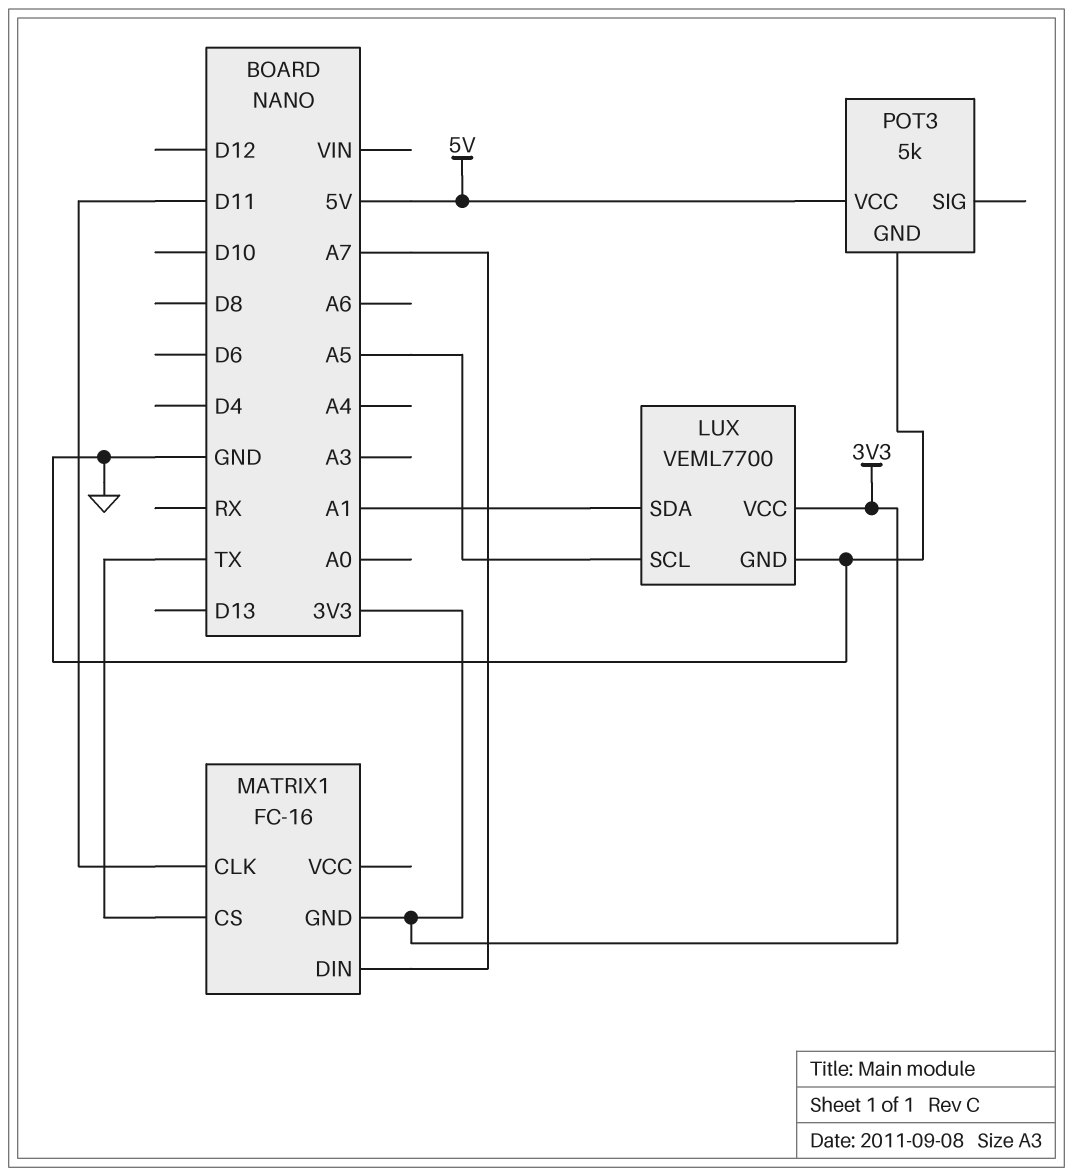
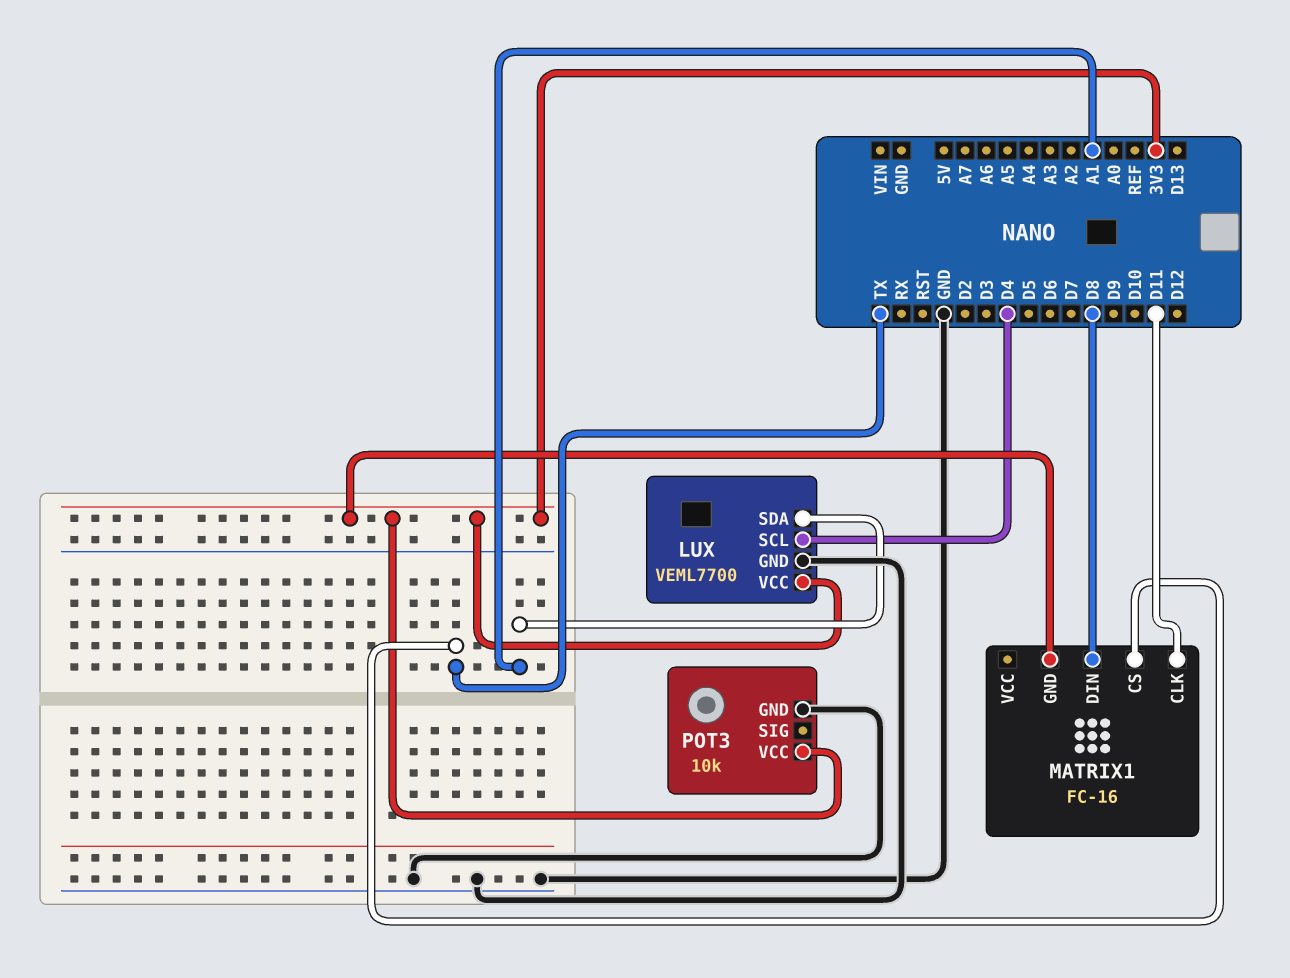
LUX pin SCL: A5 -> D4
MATRIX1 pin DIN: A7 -> D8
POT3: 5k -> 10k
POT3 pin VCC: 5V -> 3V3

